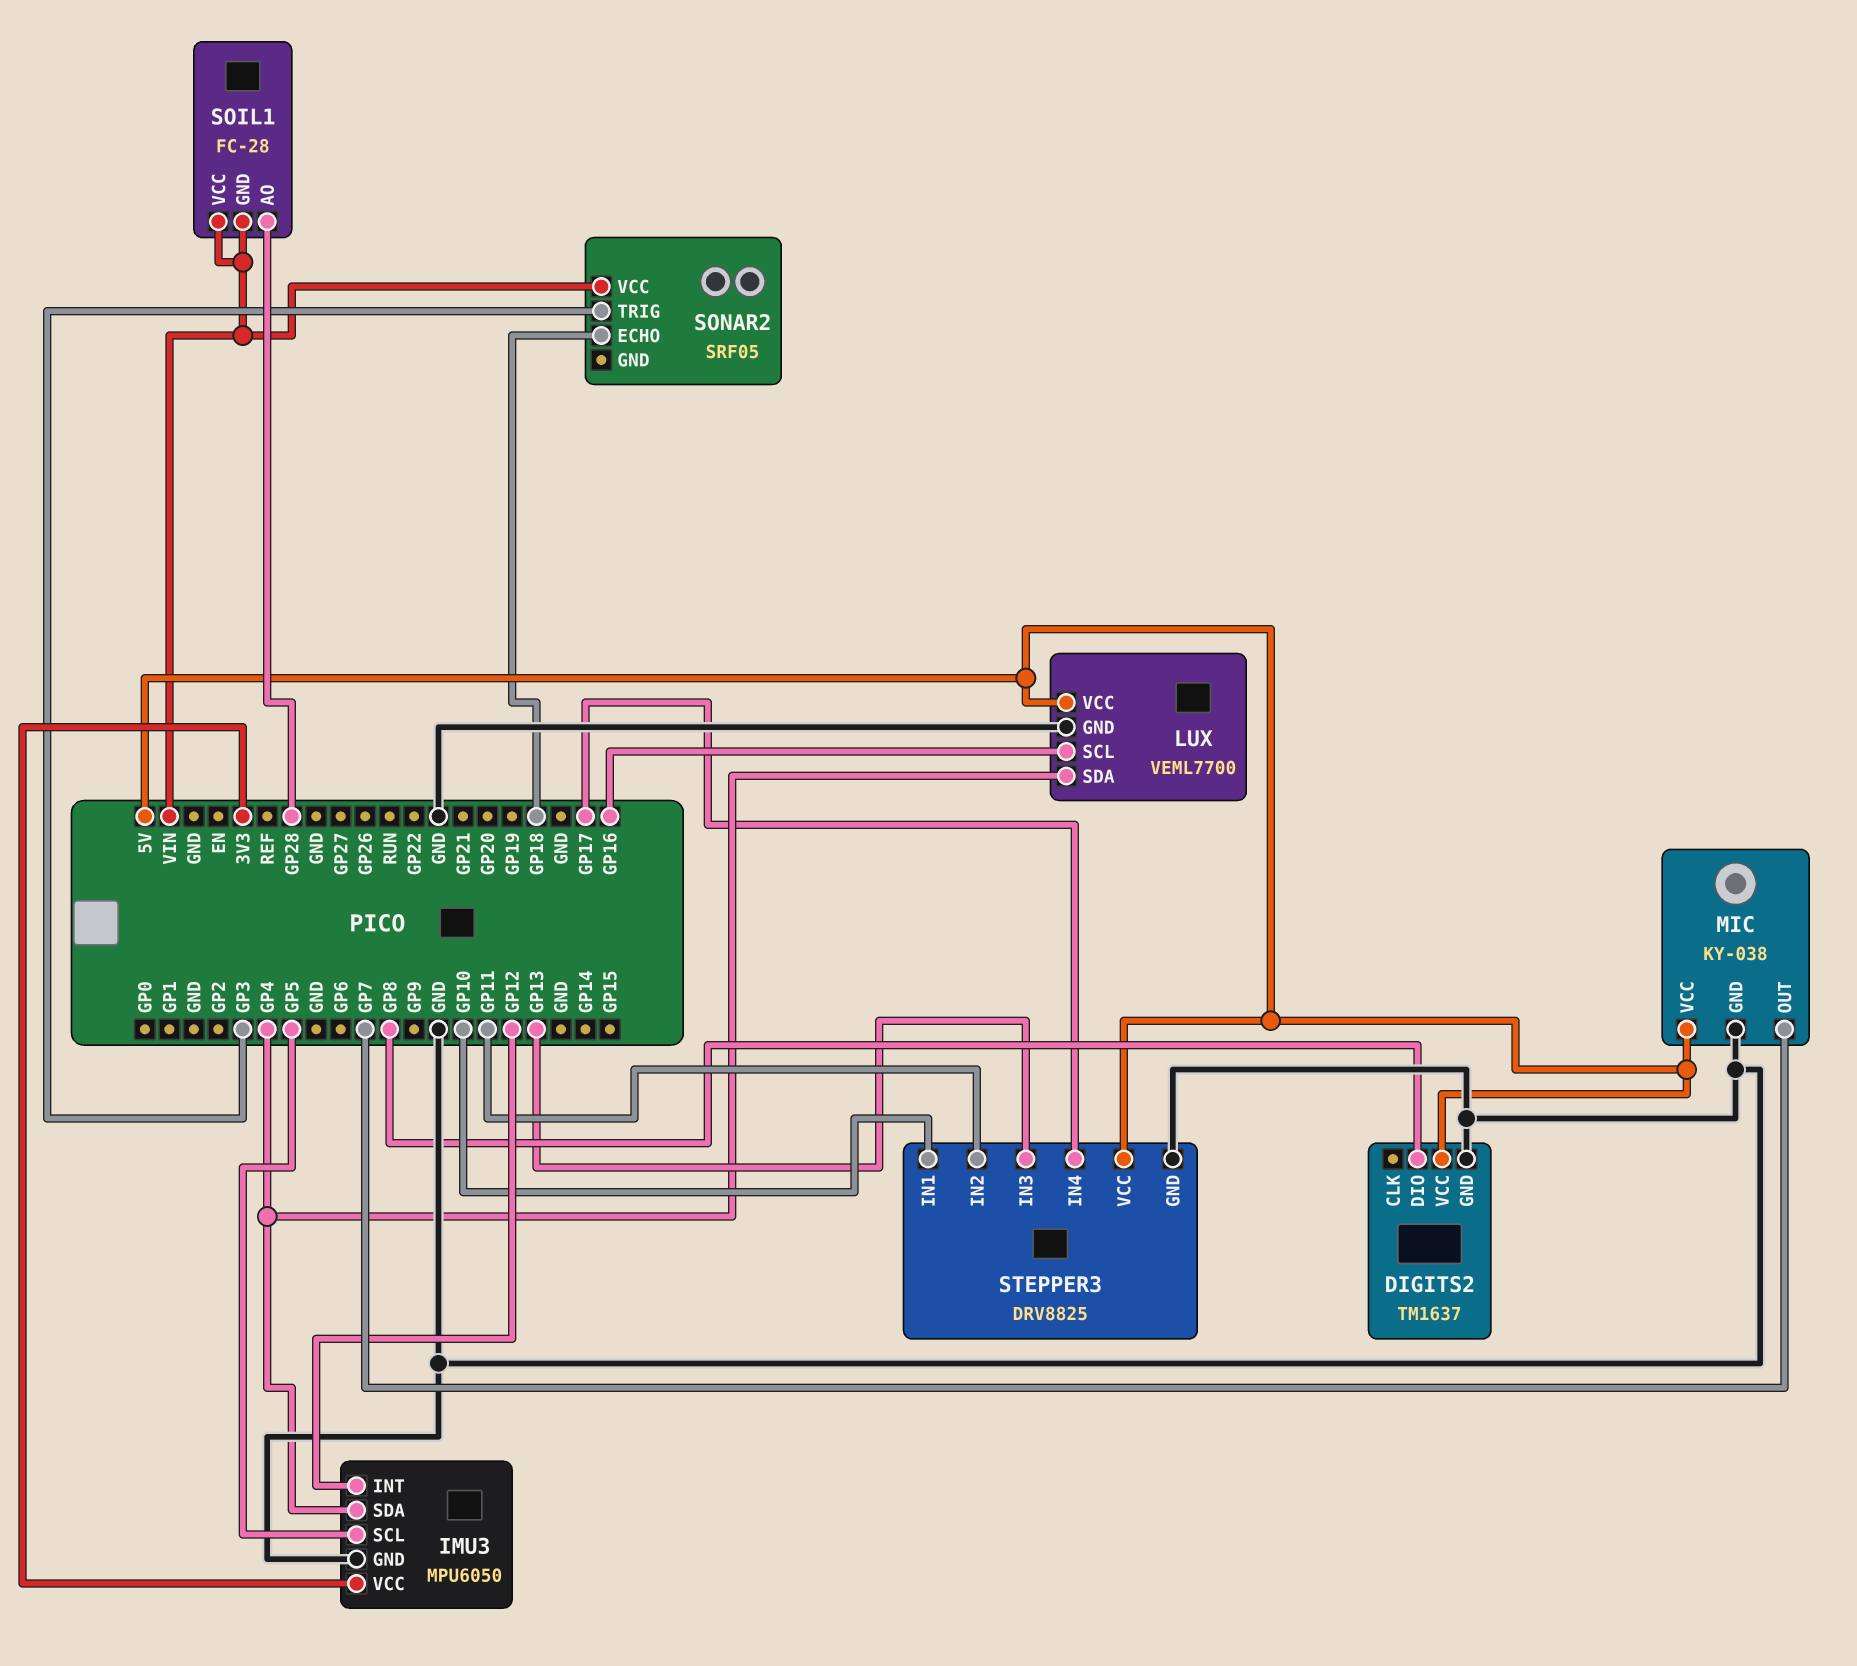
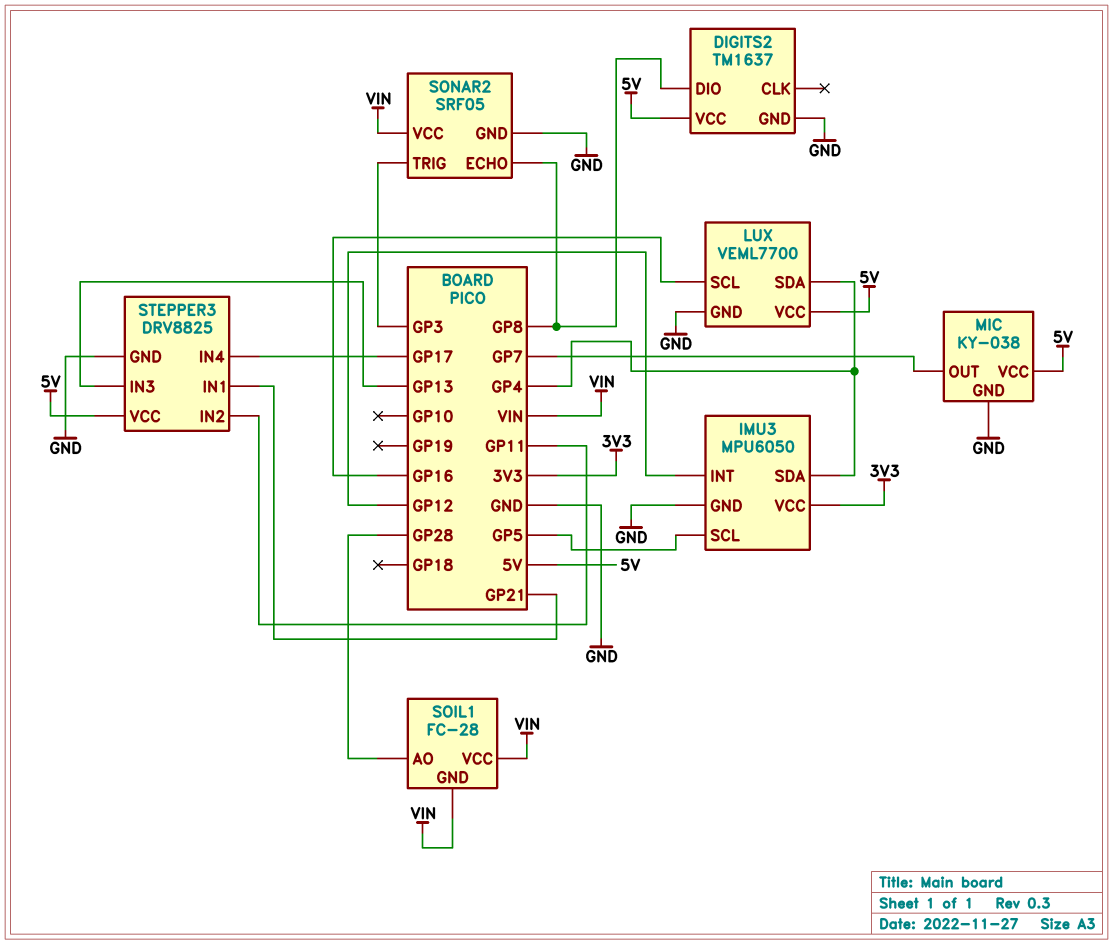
SONAR2 pin ECHO: GP18 -> GP8
SONAR2 pin GND: none -> GND
STEPPER3 pin IN1: GP10 -> GP21

